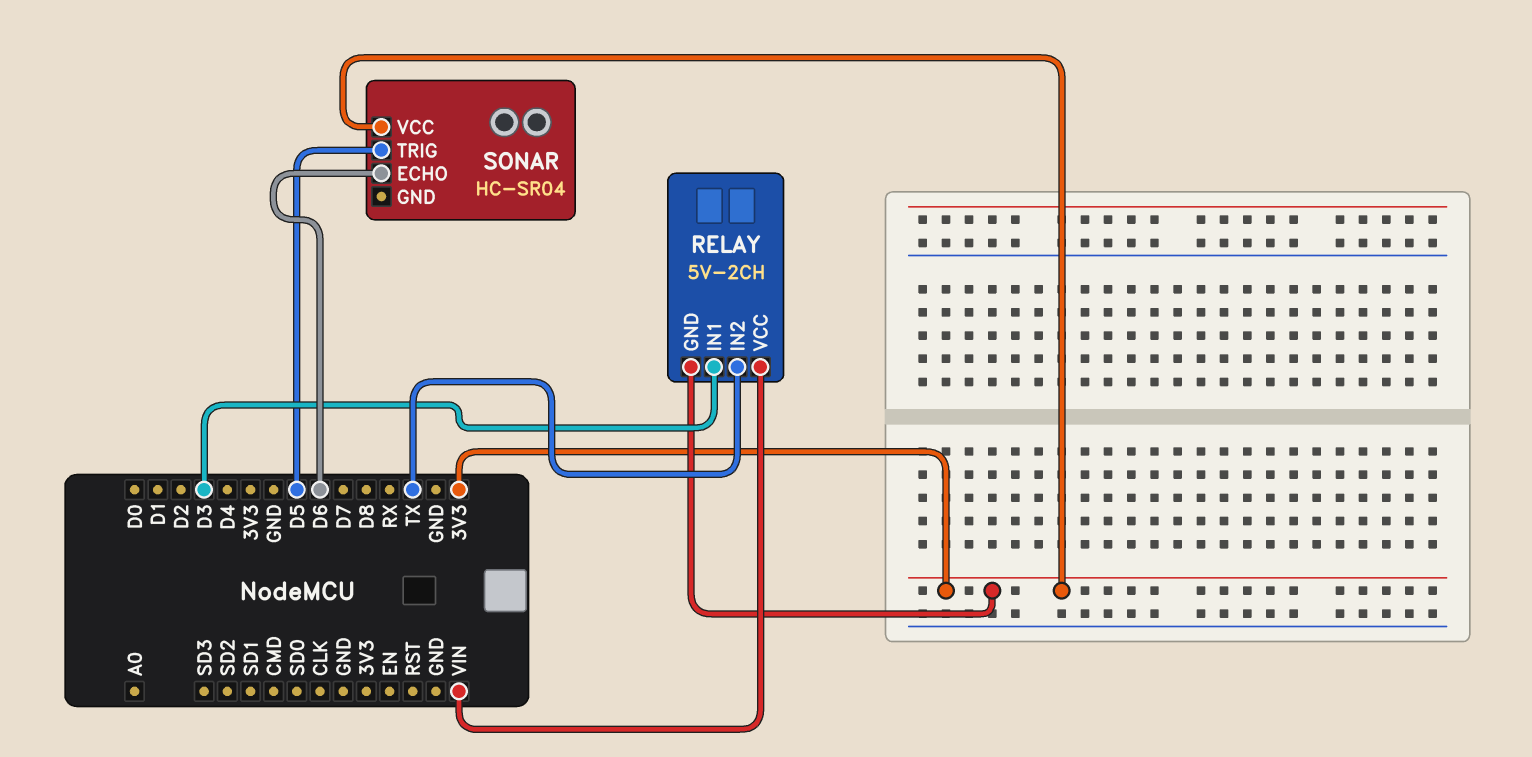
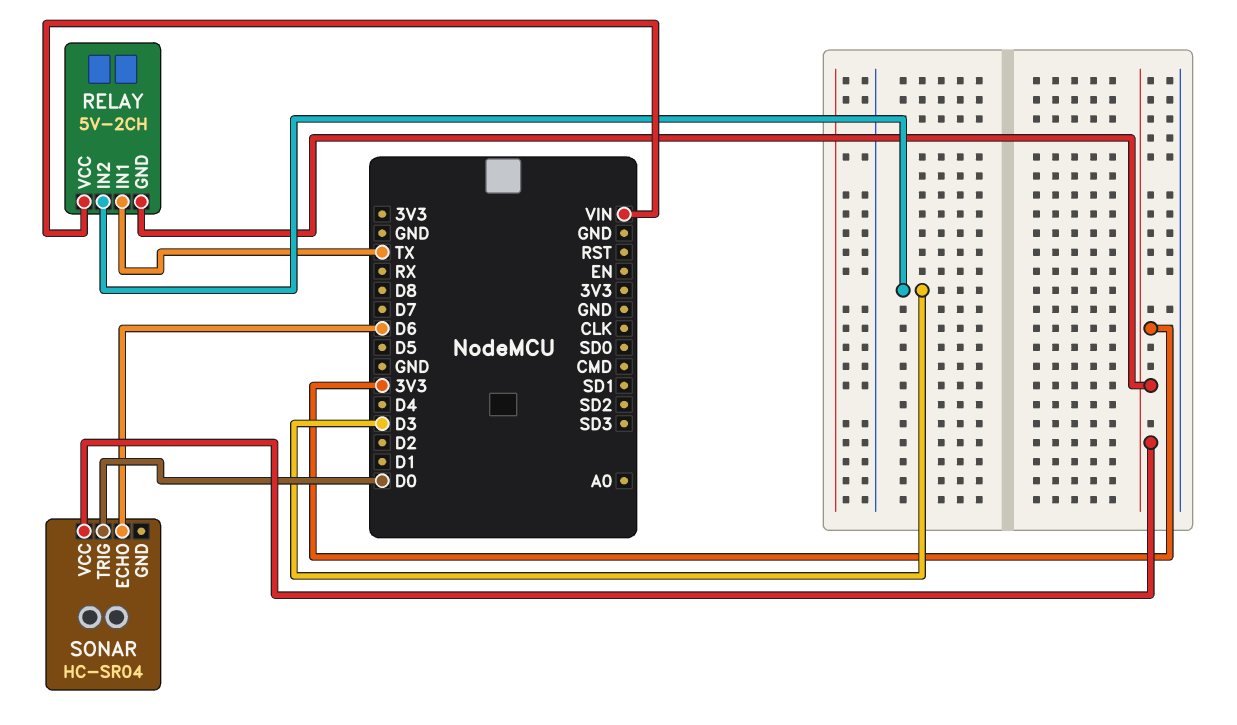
RELAY pin IN1: D3 -> TX
RELAY pin IN2: TX -> D3
SONAR pin TRIG: D5 -> D0

